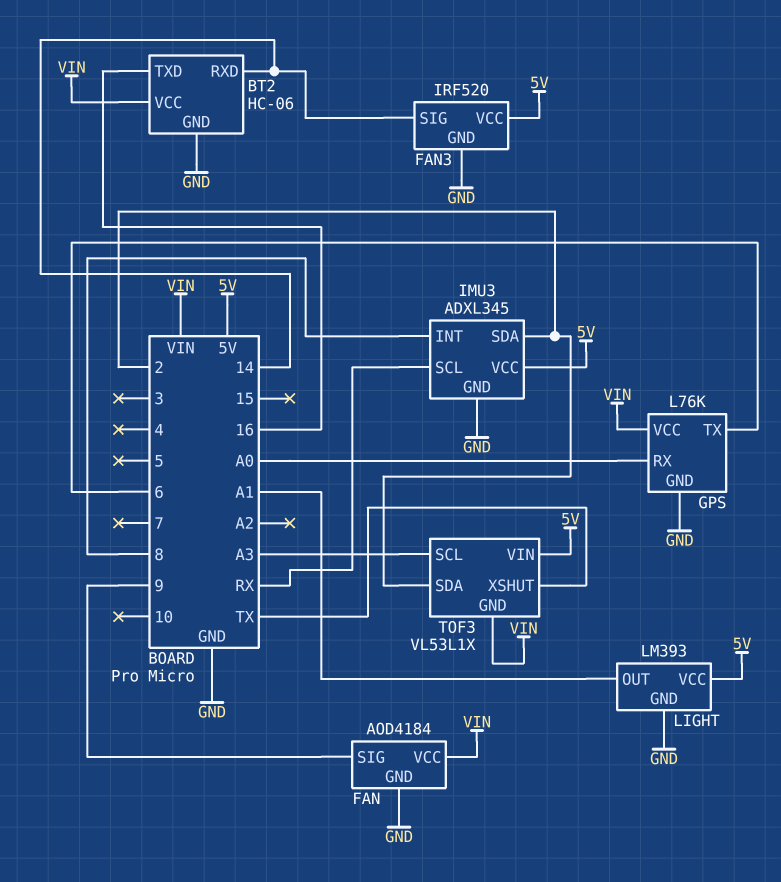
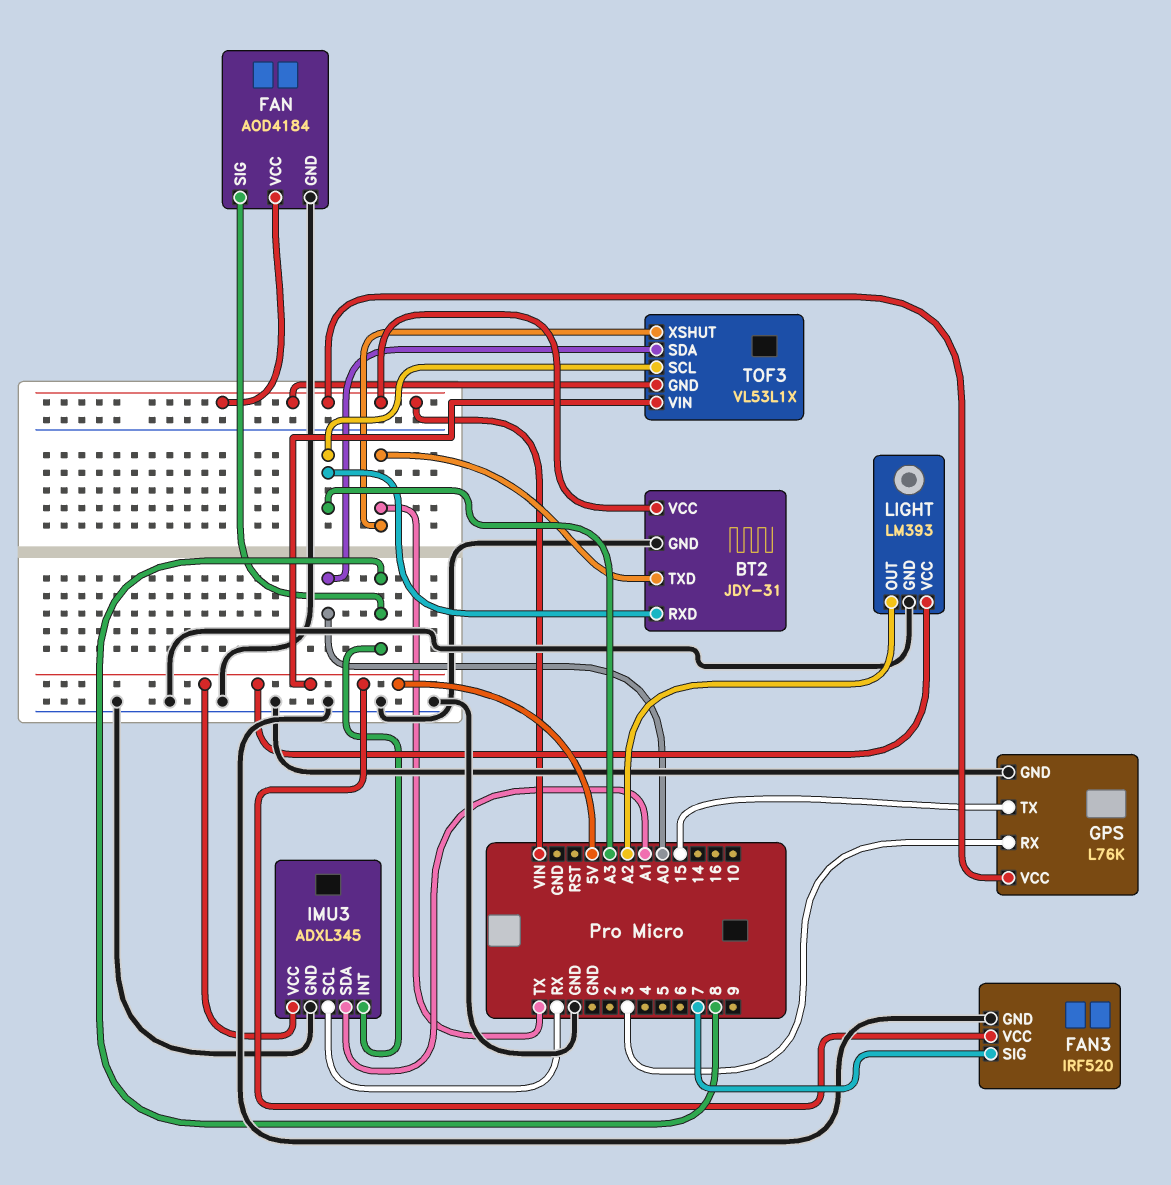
BT2: HC-06 -> JDY-31
BT2 pin RXD: 14 -> A3
BT2 pin TXD: 16 -> TX
FAN pin SIG: 9 -> 8
FAN3 pin SIG: 14 -> 7
GPS pin RX: A0 -> 3
GPS pin TX: 6 -> 15
IMU3 pin SDA: 2 -> A1
LIGHT pin OUT: A1 -> A2
TOF3 pin SDA: 2 -> A0

